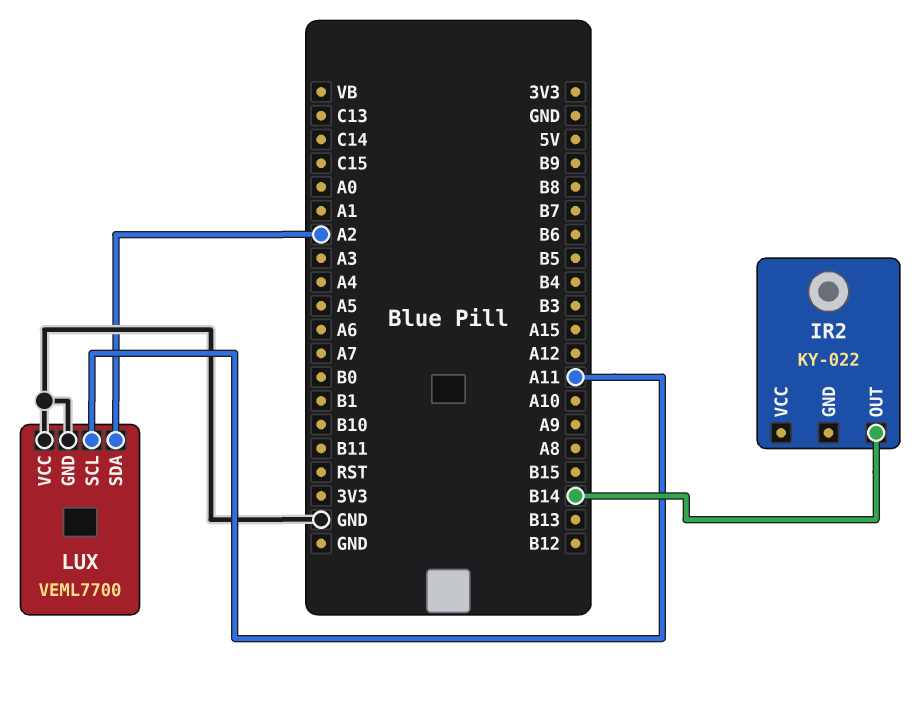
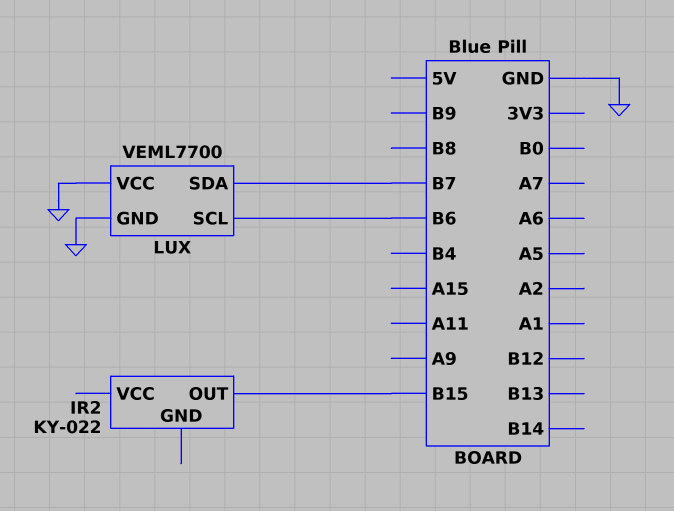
IR2 pin OUT: B14 -> B15
LUX pin SCL: A11 -> B6
LUX pin SDA: A2 -> B7

